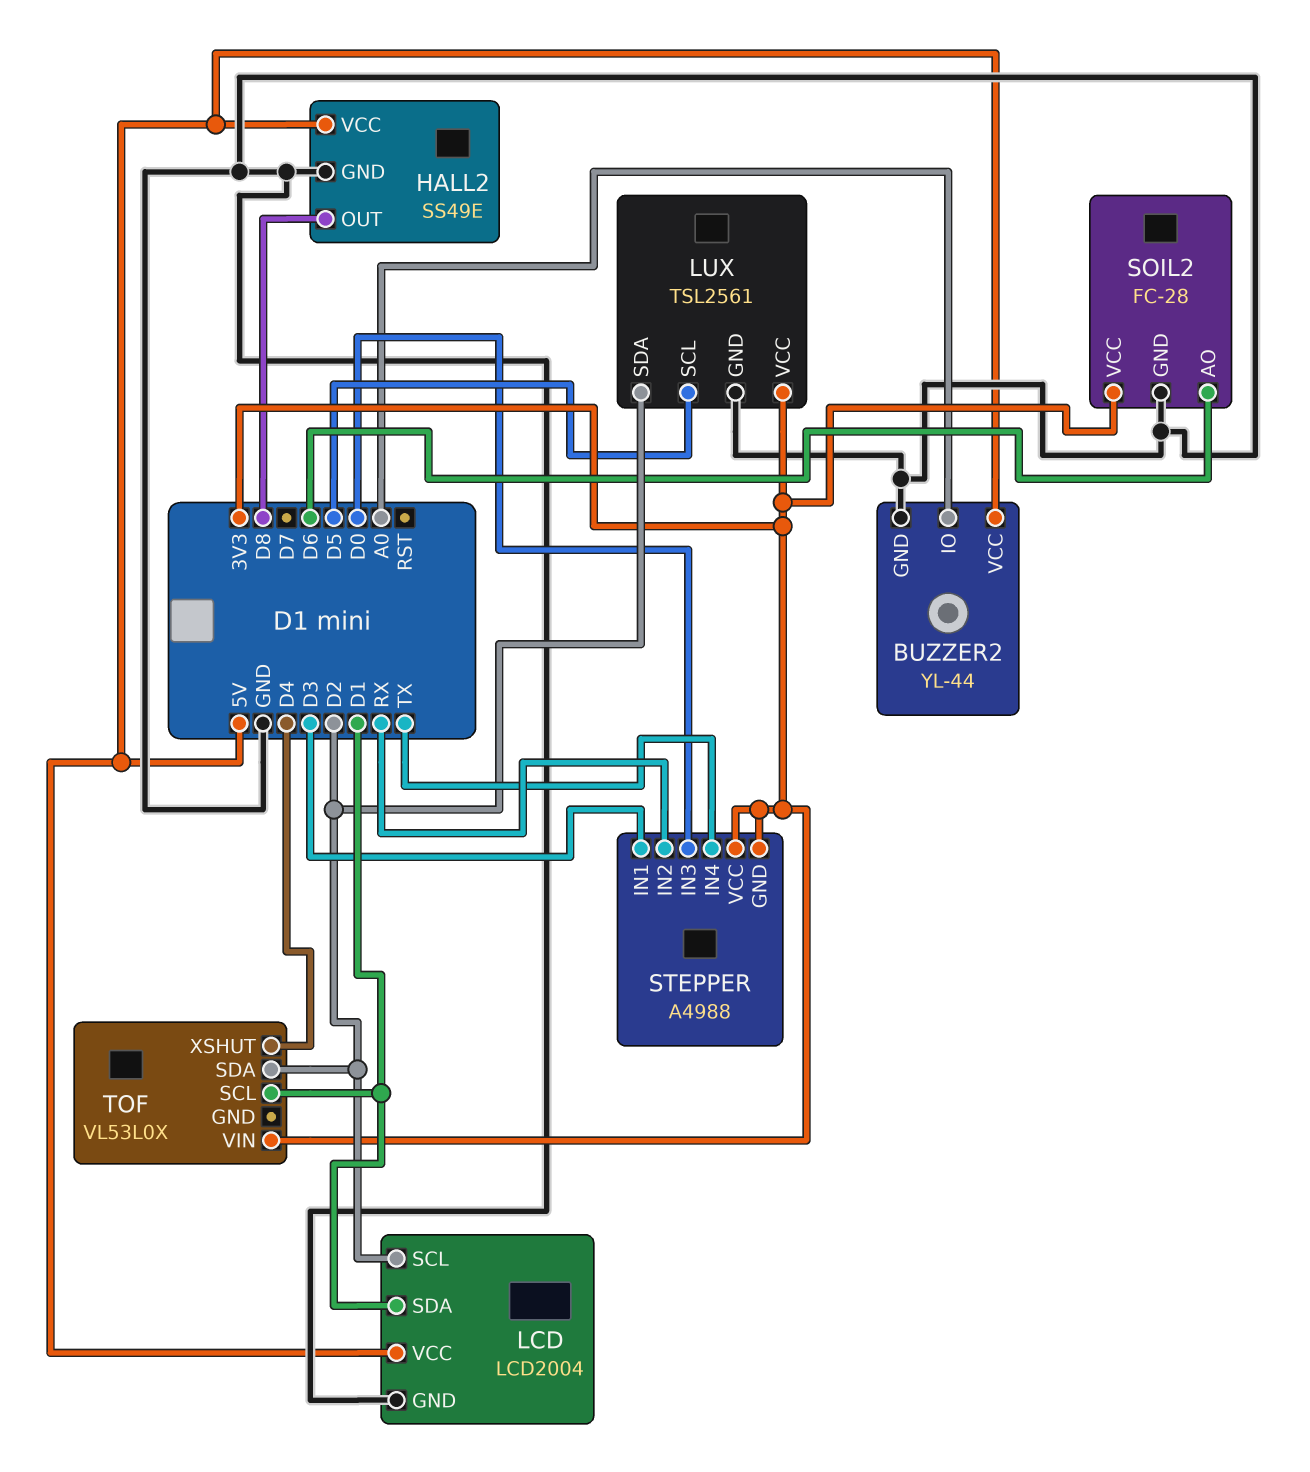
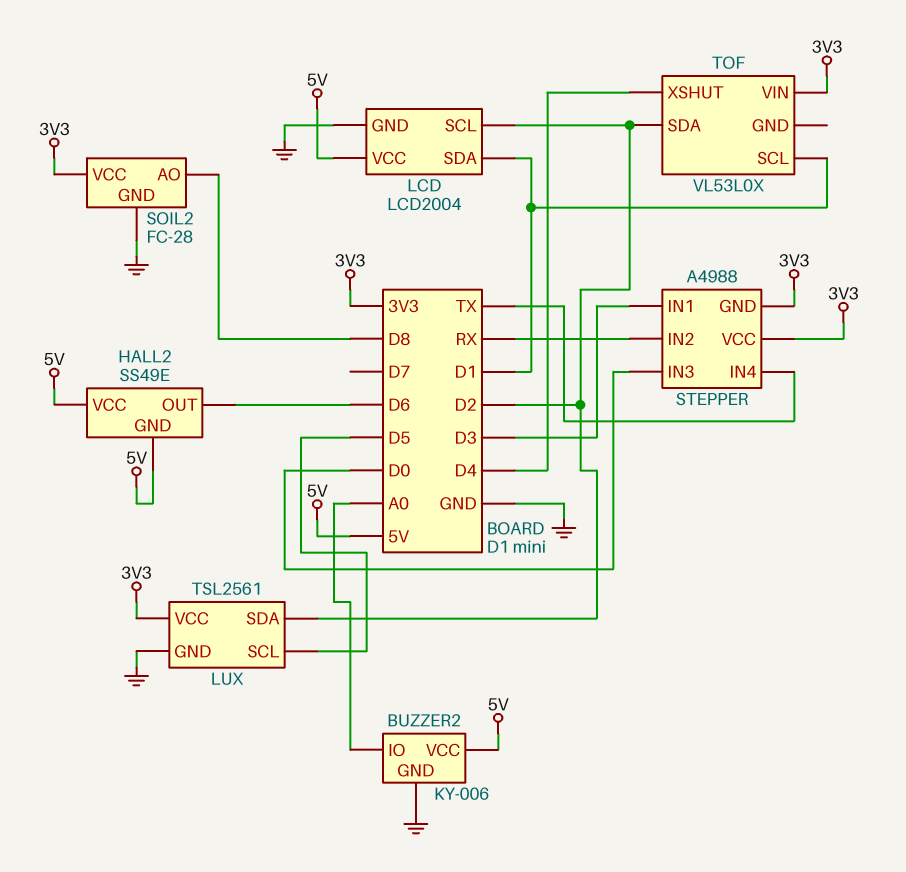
BUZZER2: YL-44 -> KY-006
HALL2 pin GND: GND -> 5V
HALL2 pin OUT: D8 -> D6
SOIL2 pin AO: D6 -> D8

